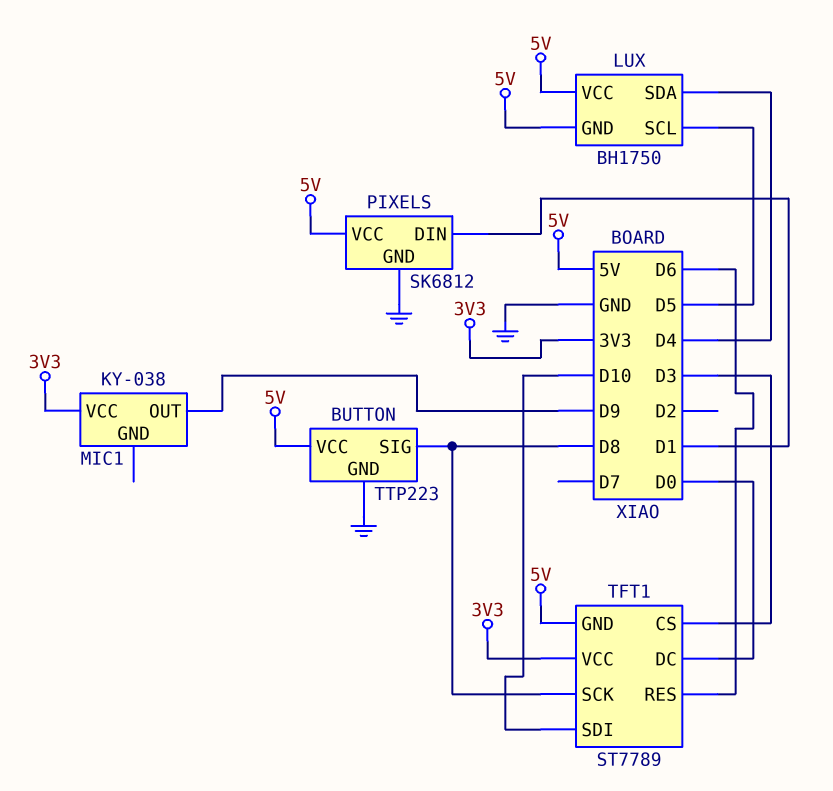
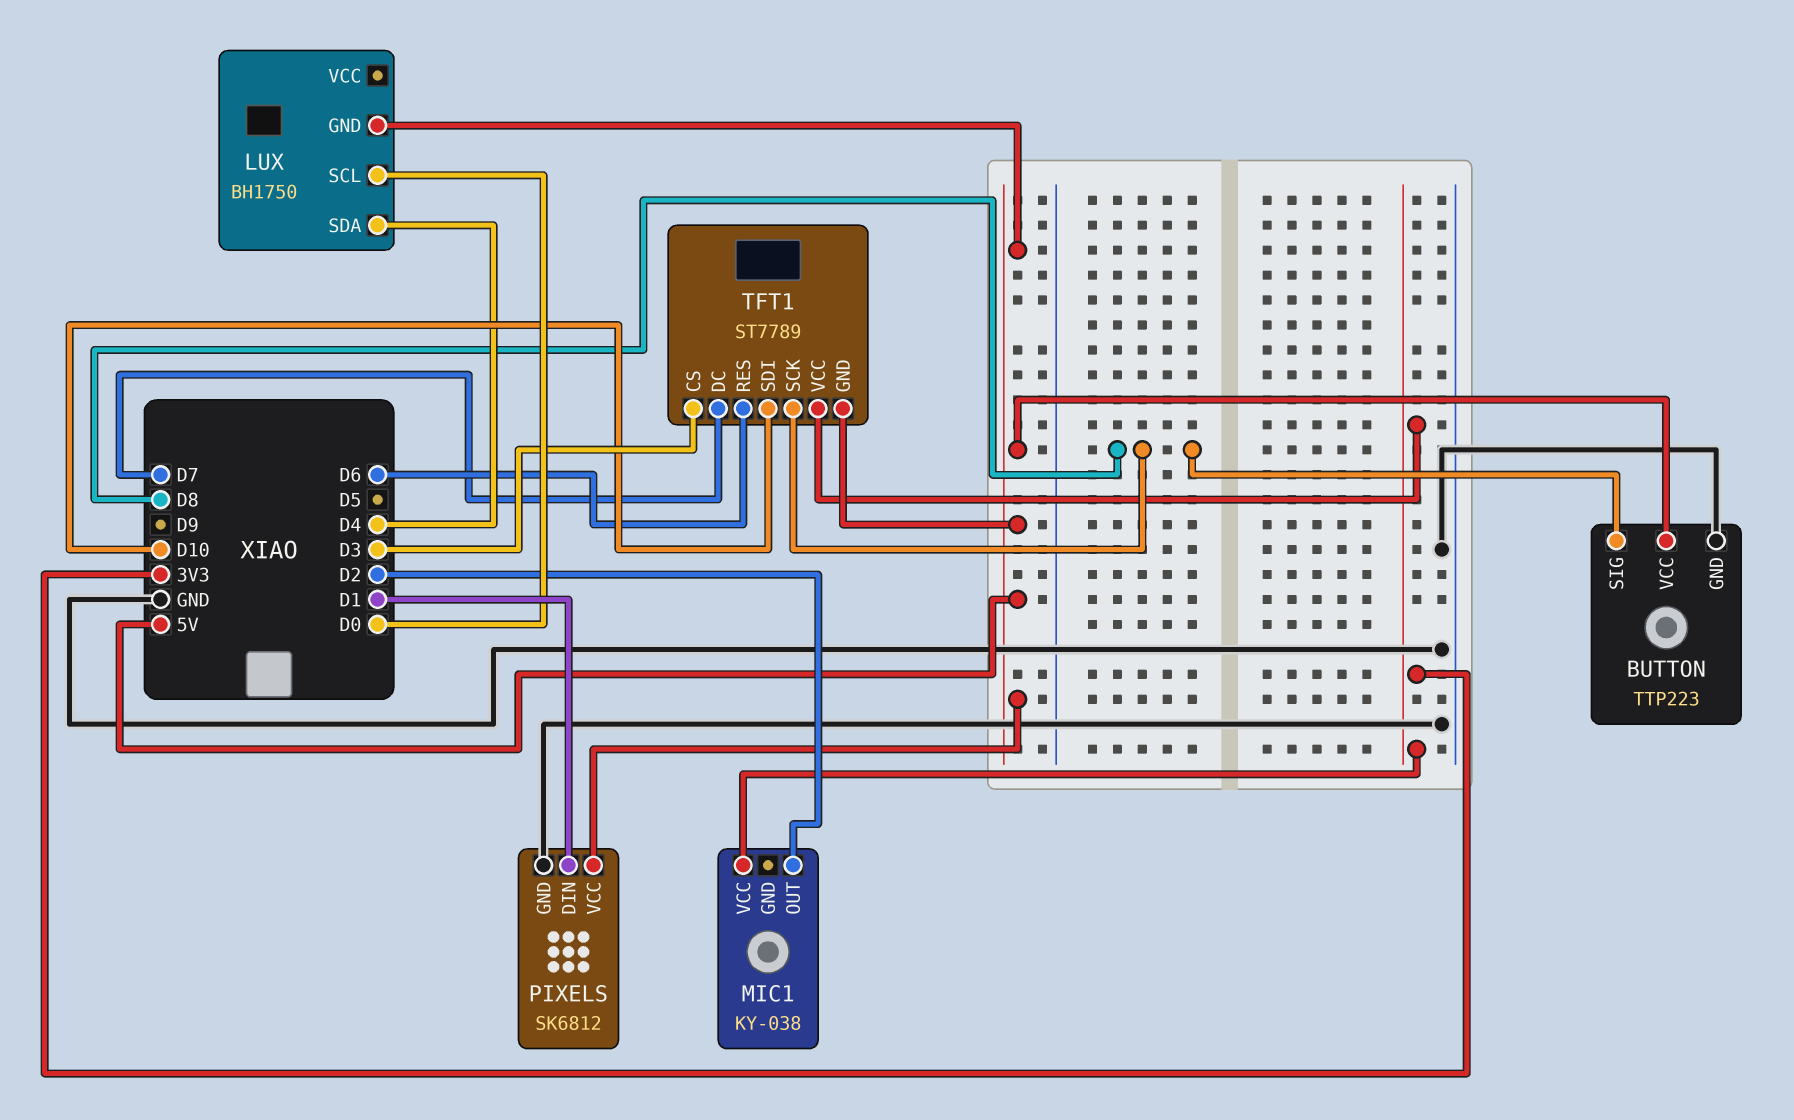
LUX pin SCL: D5 -> D0
LUX pin VCC: 5V -> none
MIC1 pin OUT: D9 -> D2
TFT1 pin DC: D0 -> D7

